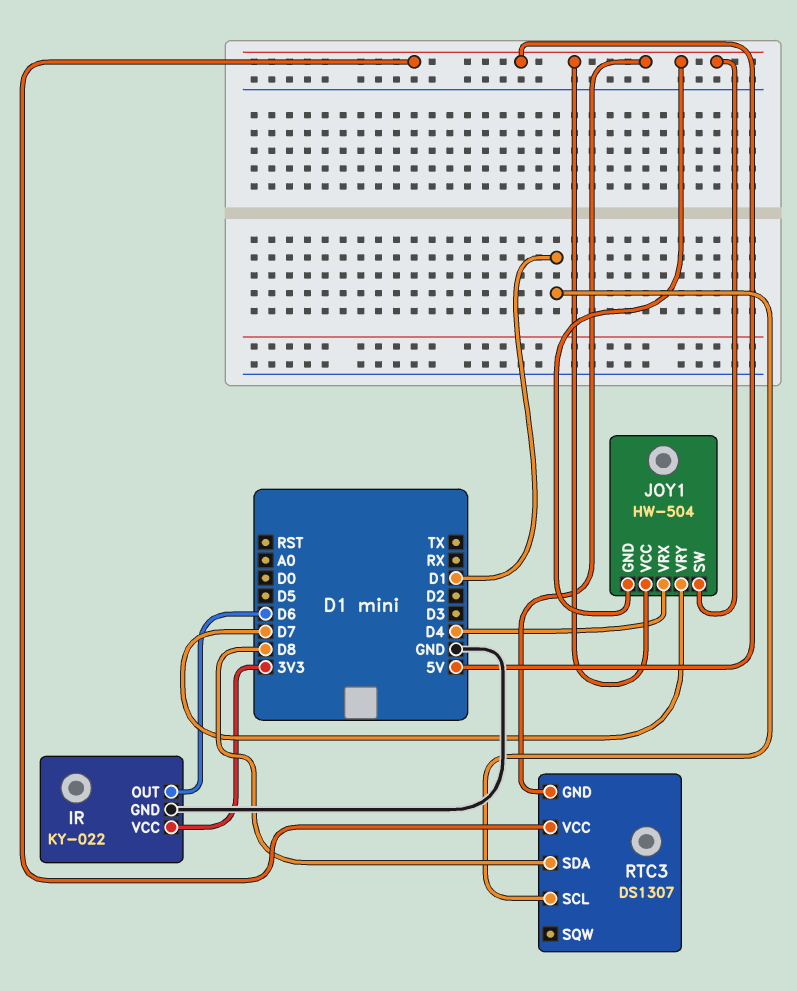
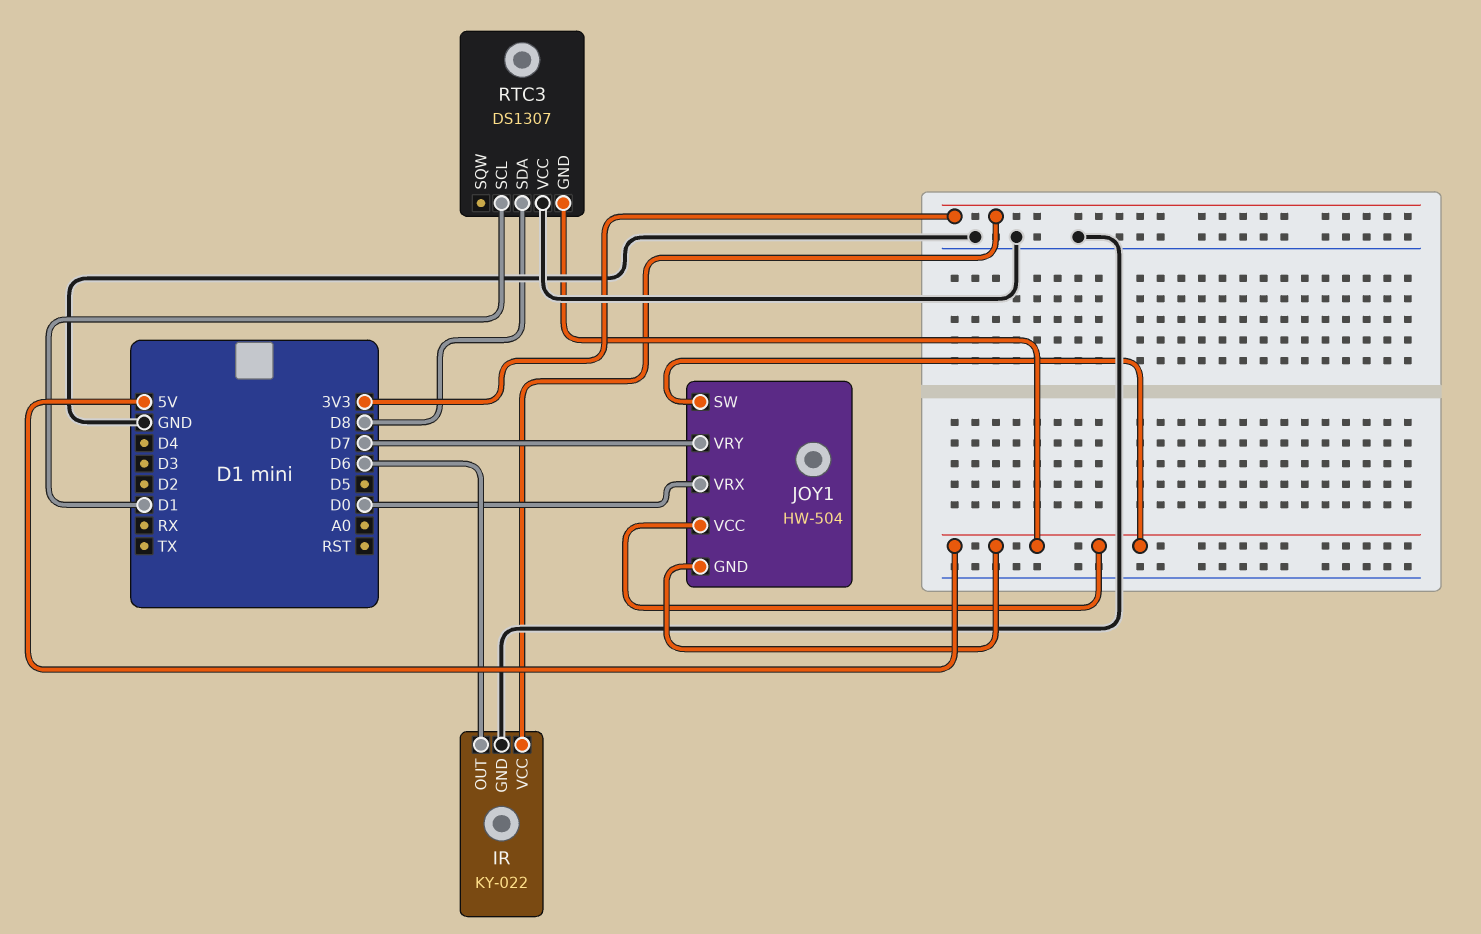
JOY1 pin VRX: D4 -> D0
RTC3 pin VCC: 5V -> GND

